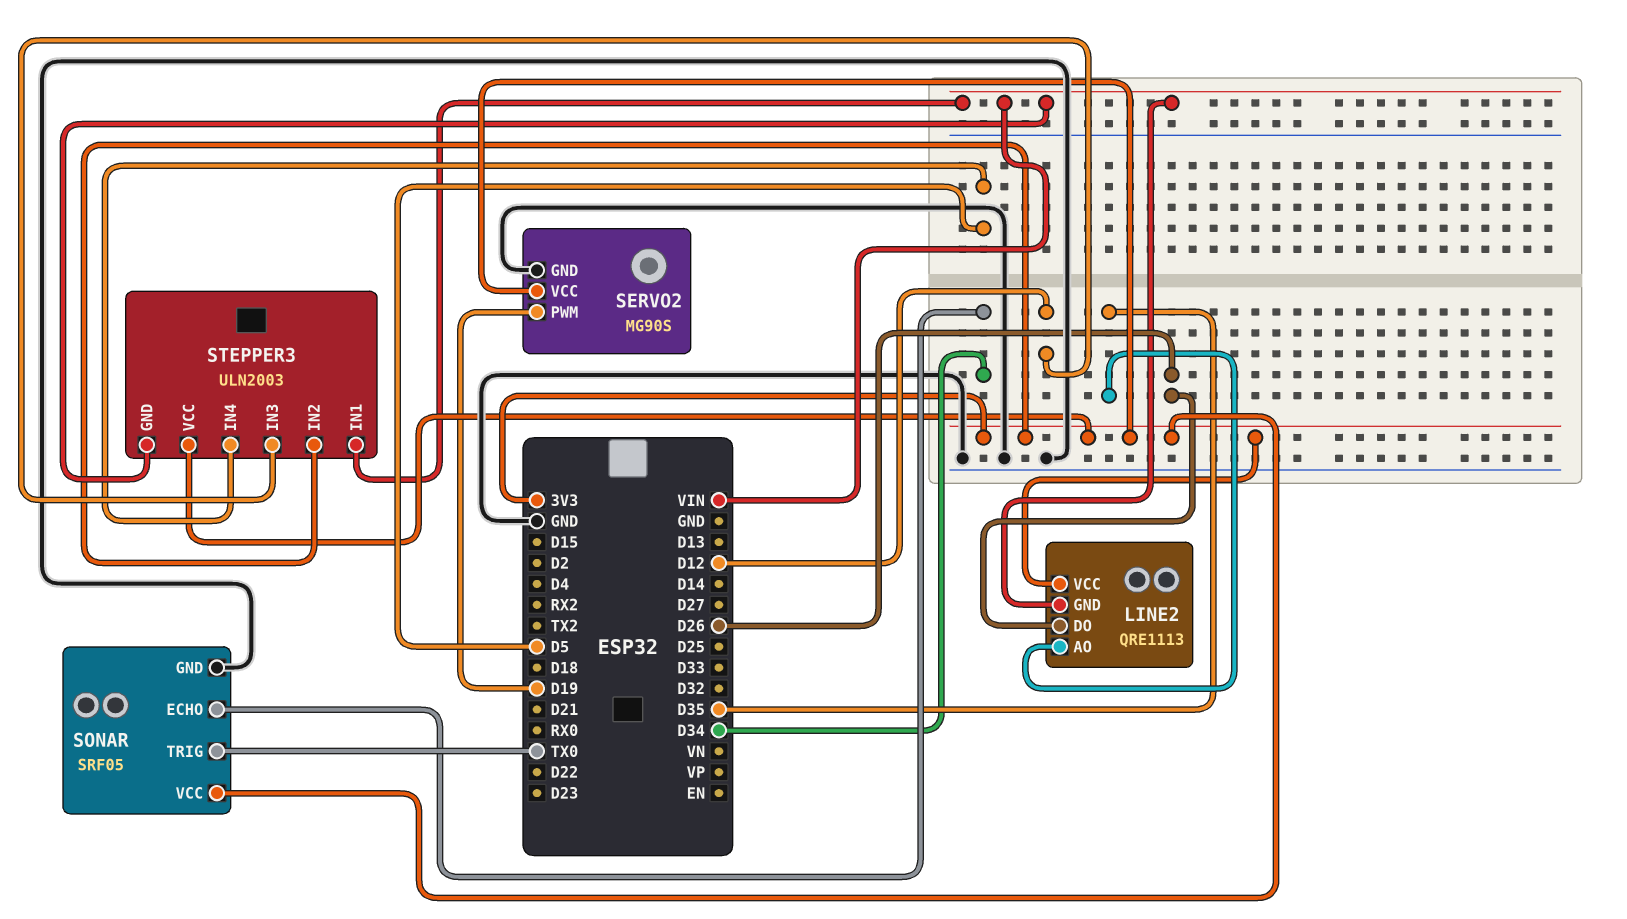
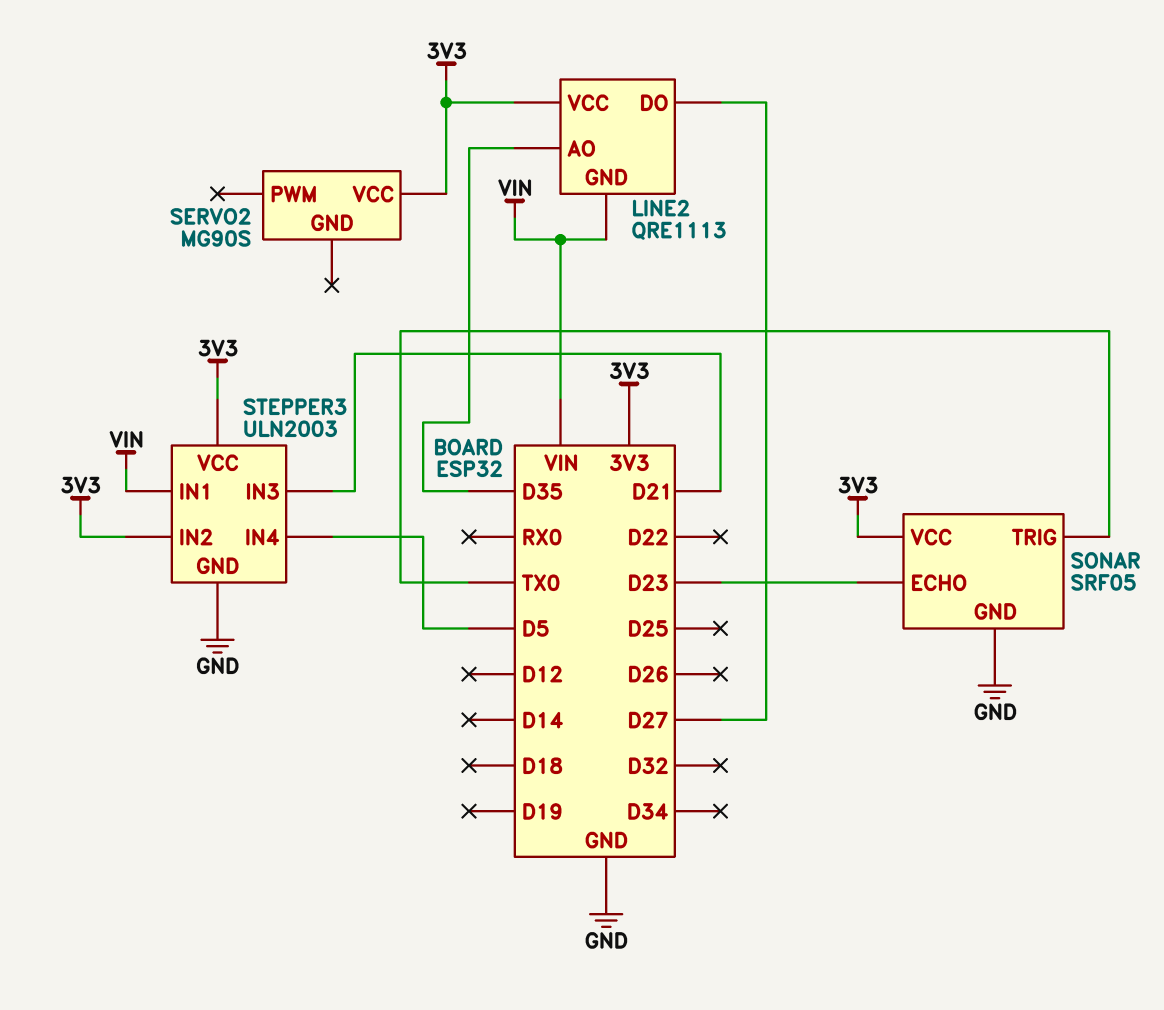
LINE2 pin DO: D26 -> D27
SERVO2 pin GND: GND -> none
SERVO2 pin PWM: D19 -> none
SONAR pin ECHO: D34 -> D23
STEPPER3 pin GND: VIN -> GND
STEPPER3 pin IN3: D12 -> D21

